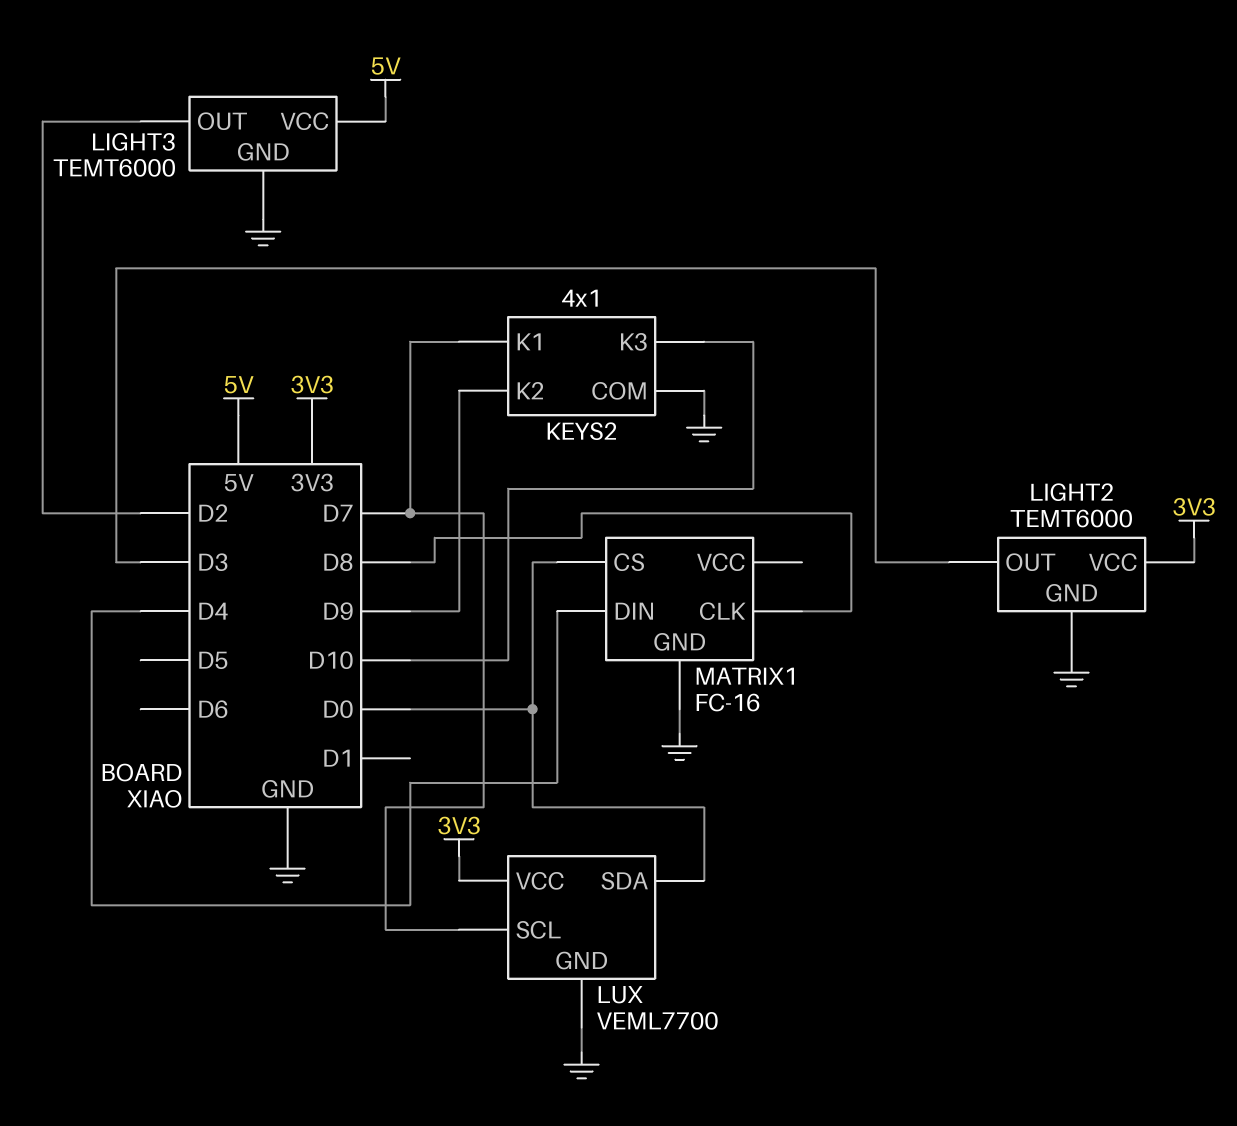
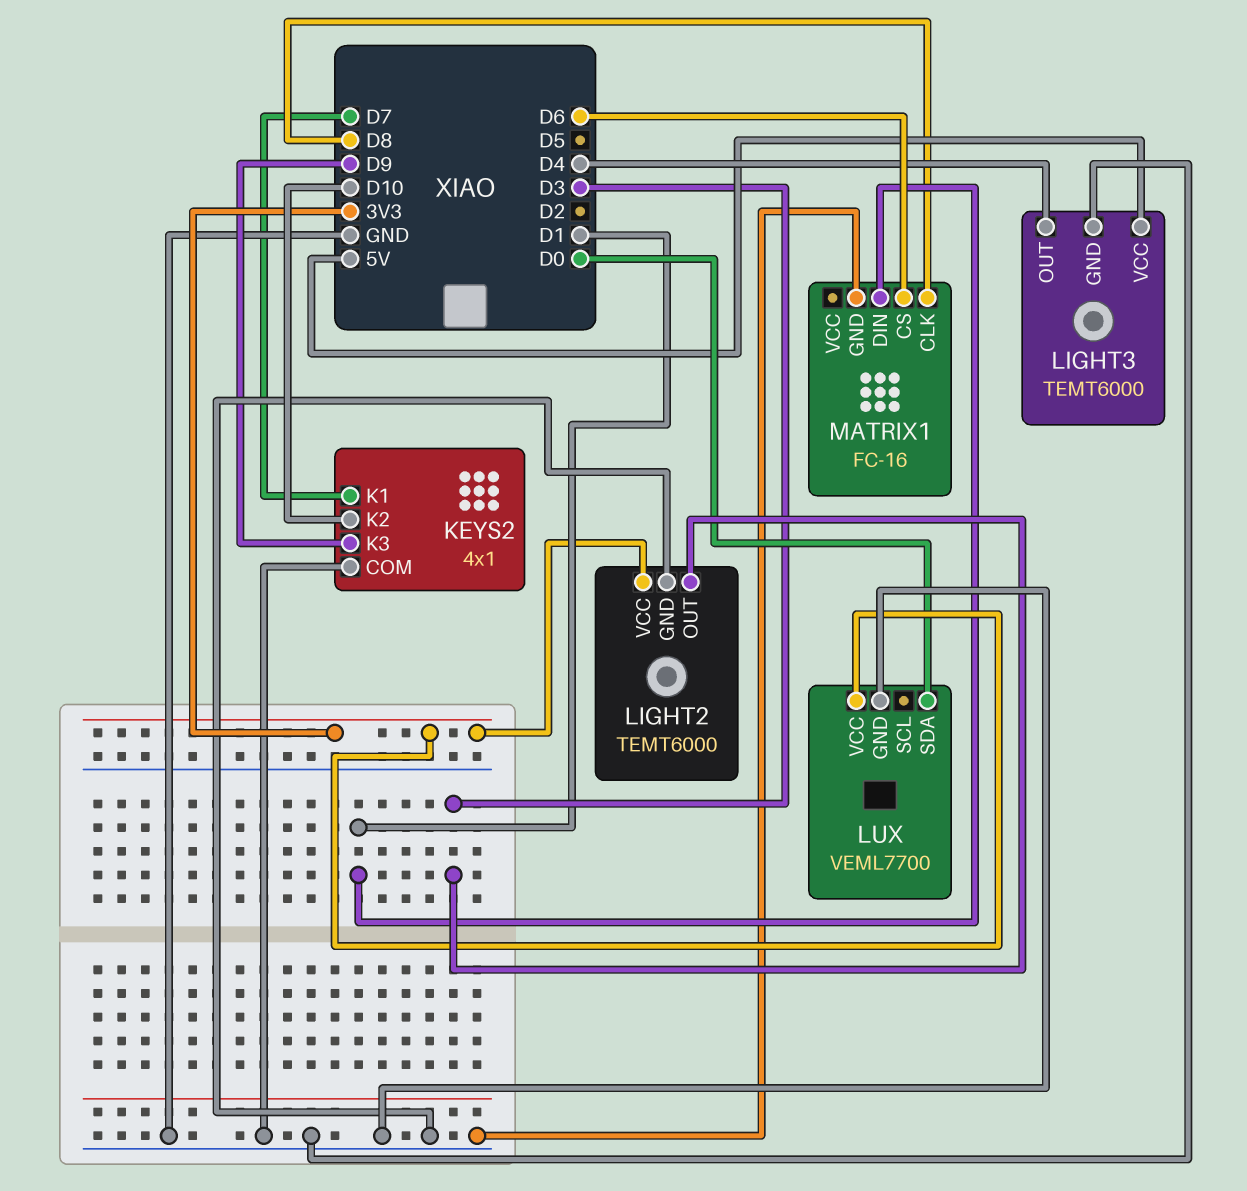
KEYS2 pin K2: D9 -> D10
KEYS2 pin K3: D10 -> D9
LIGHT3 pin OUT: D2 -> D4
LUX pin SCL: D7 -> none
MATRIX1 pin CS: D0 -> D6
MATRIX1 pin DIN: D4 -> D1

